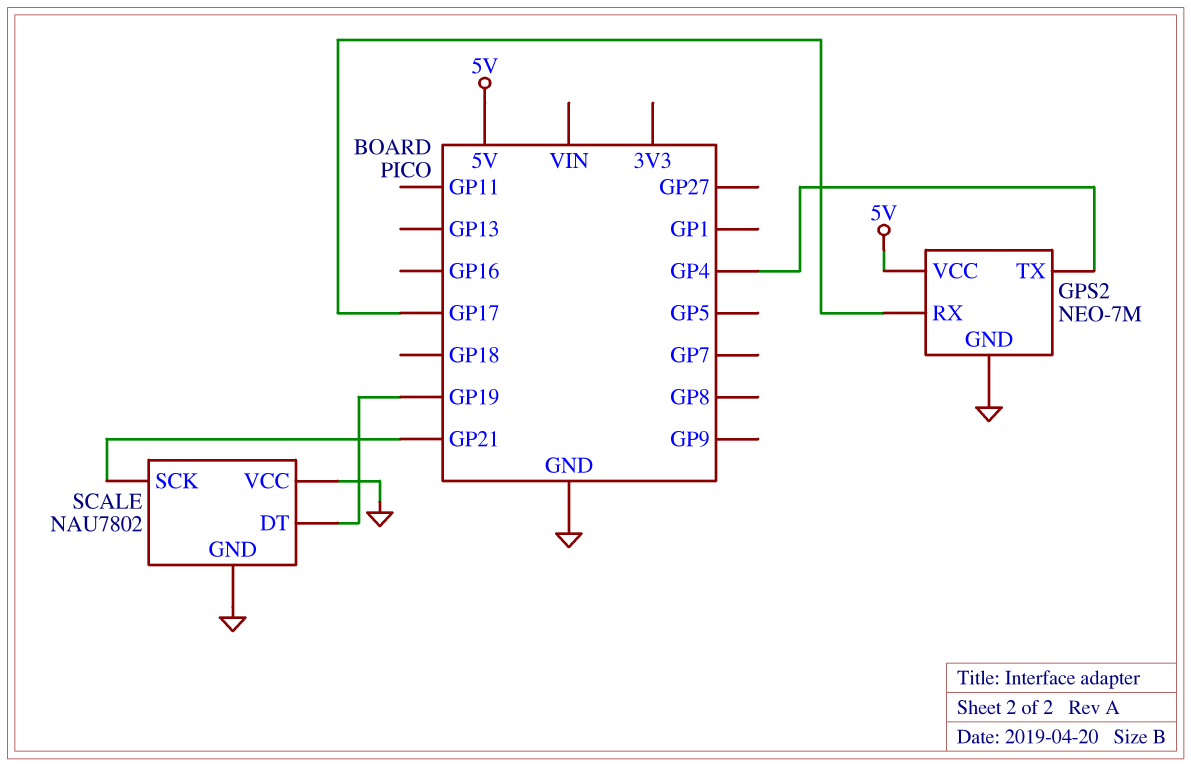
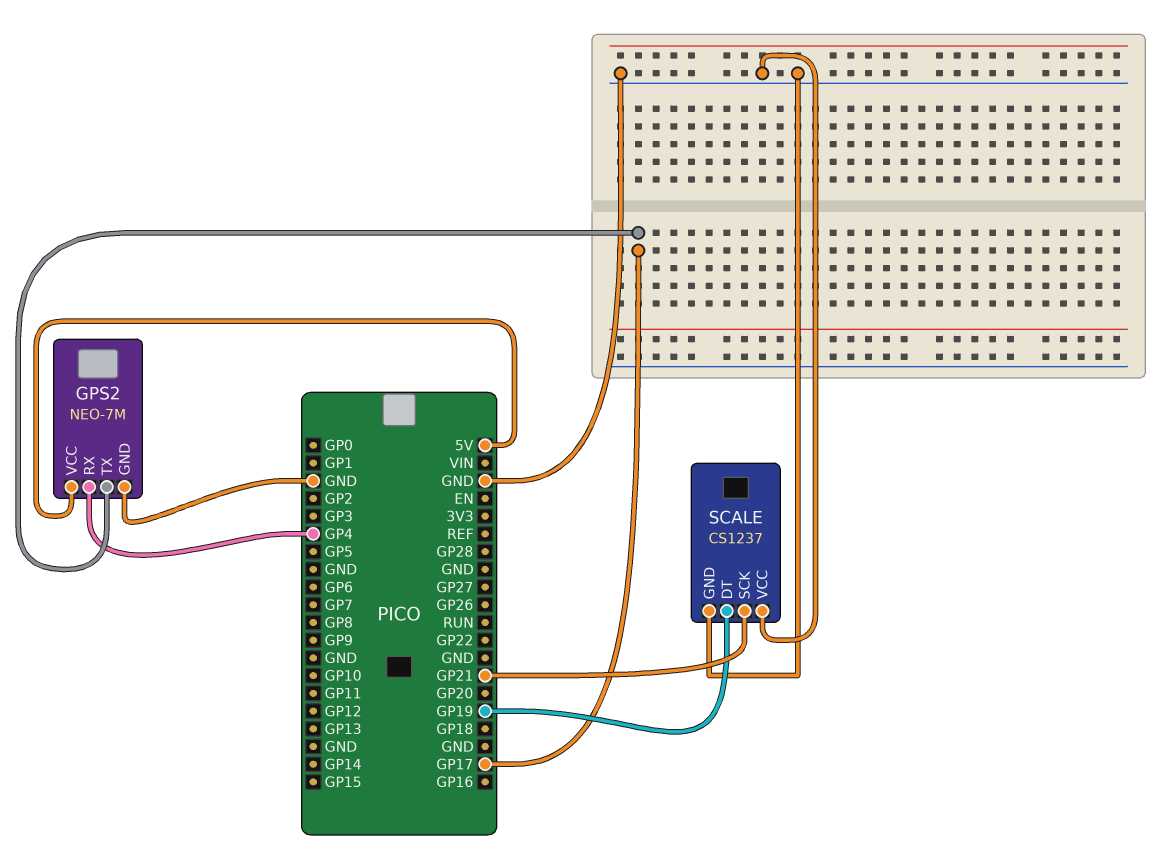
GPS2 pin RX: GP17 -> GP4
GPS2 pin TX: GP4 -> GP17
SCALE: NAU7802 -> CS1237

